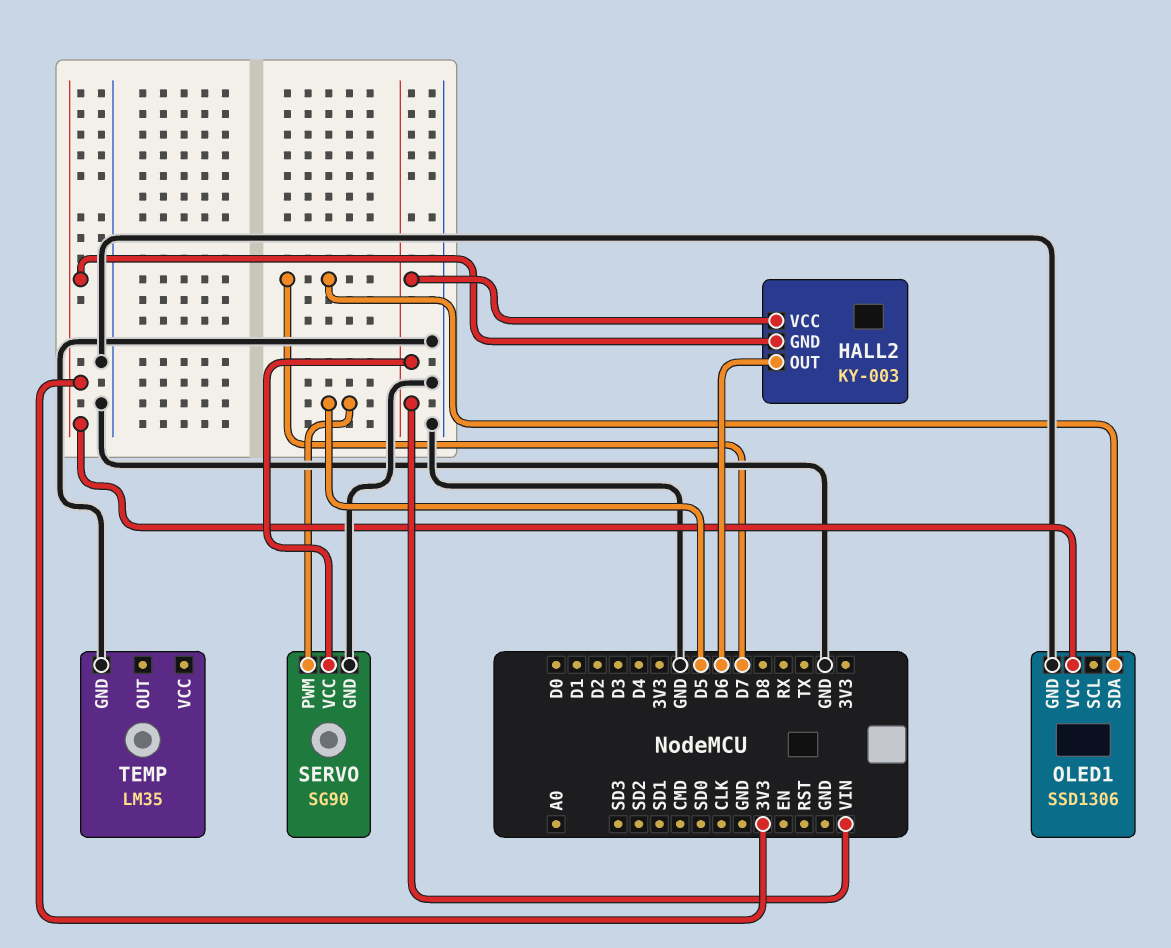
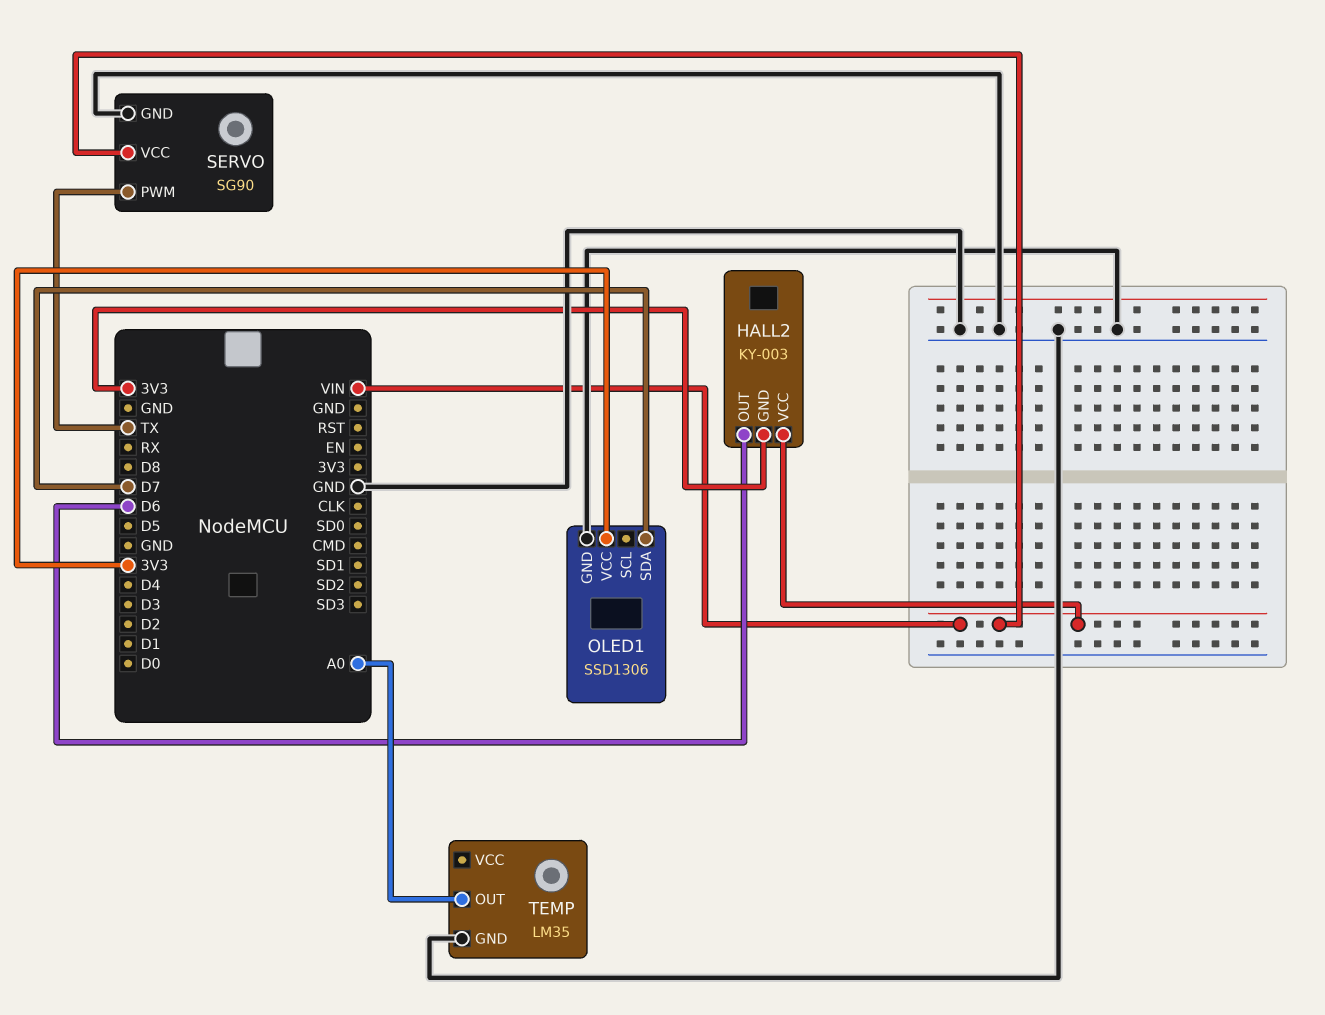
SERVO pin PWM: D5 -> TX
TEMP pin OUT: none -> A0

